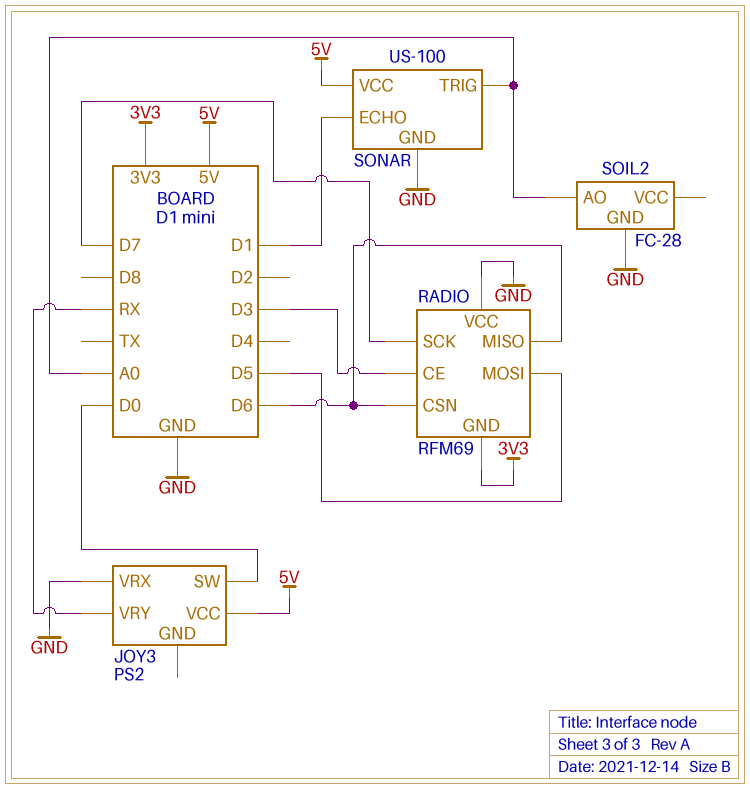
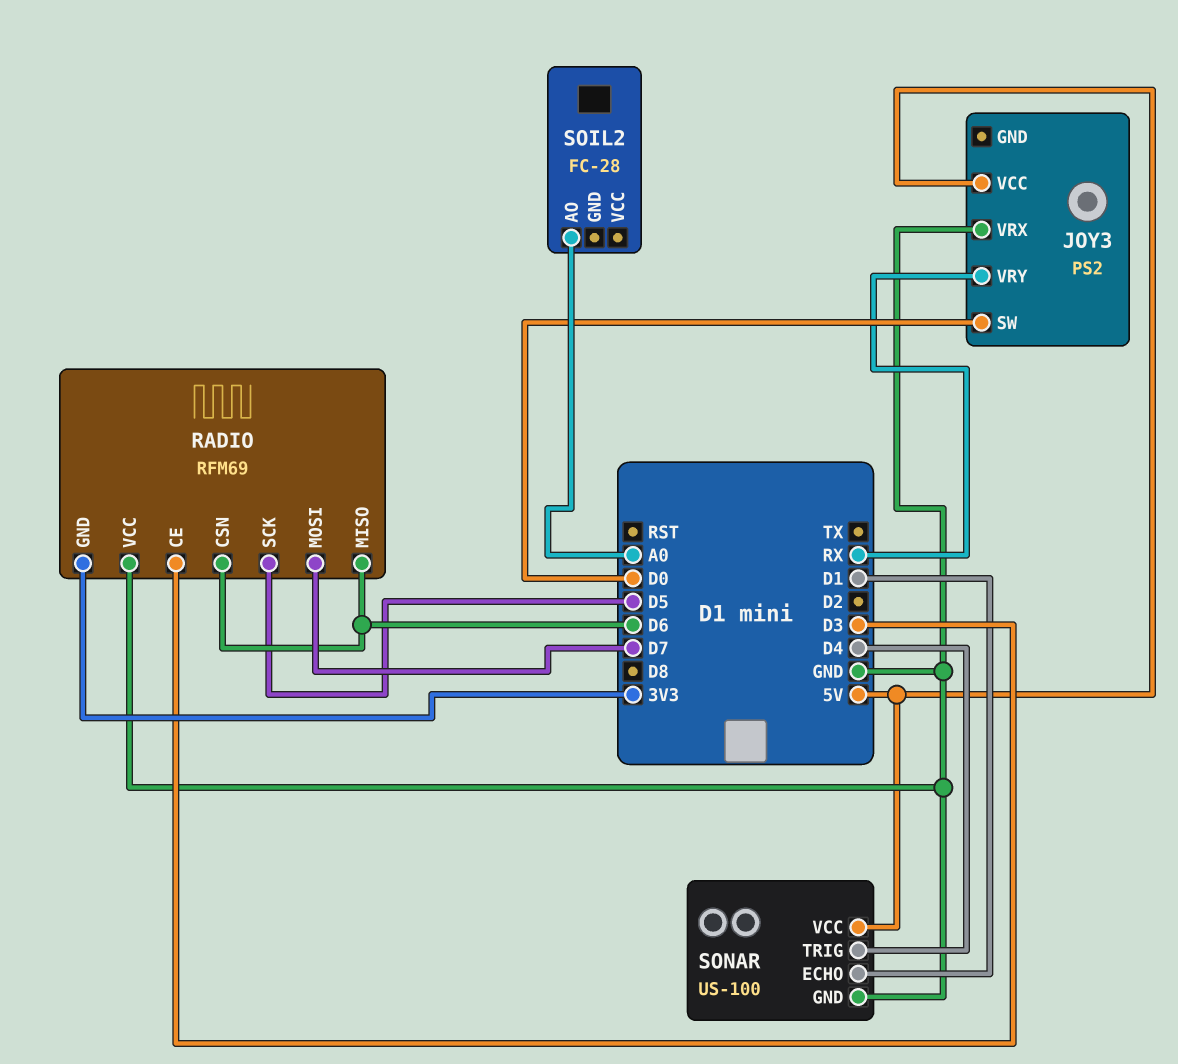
RADIO pin MOSI: D5 -> D7
RADIO pin SCK: D7 -> D5
SOIL2 pin GND: GND -> none
SONAR pin TRIG: A0 -> D4

